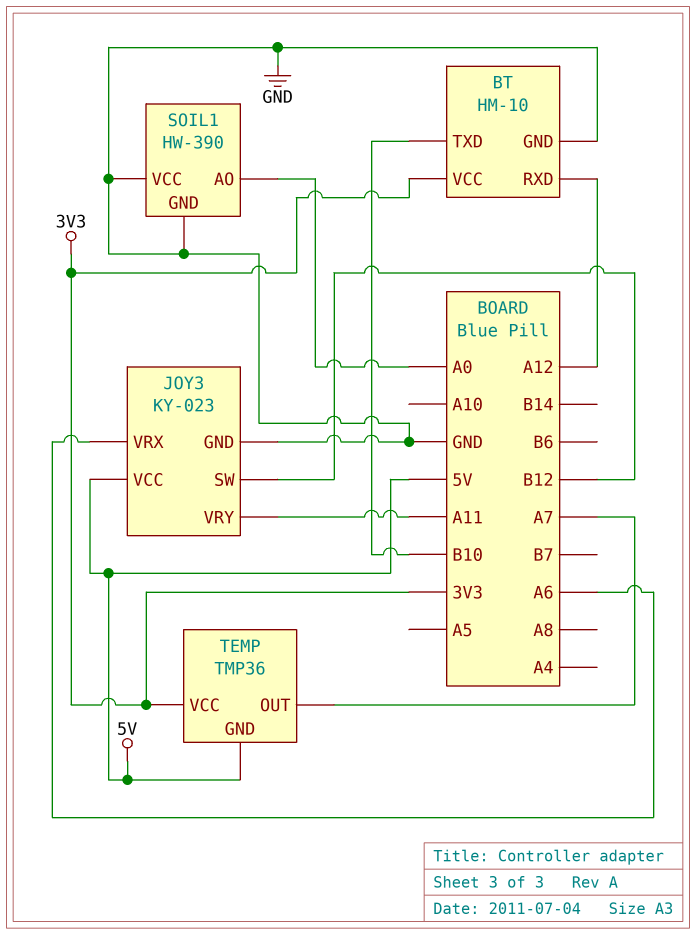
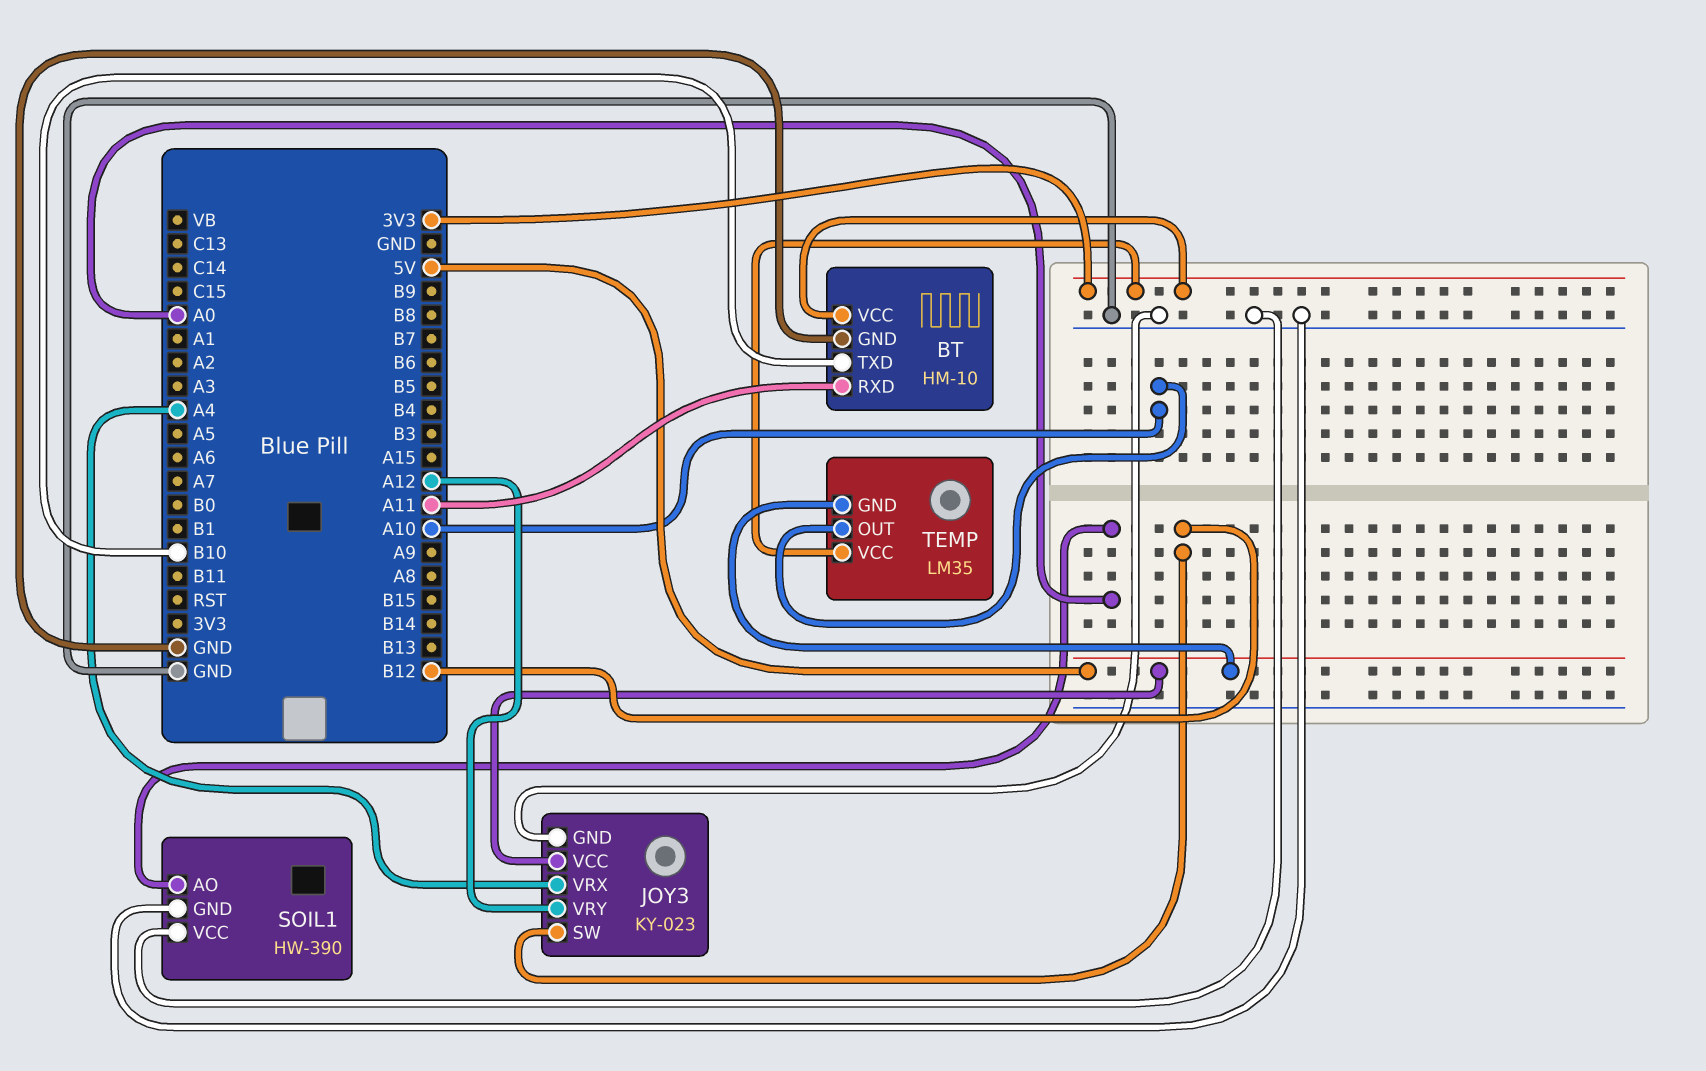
BT pin RXD: A12 -> A11
JOY3 pin VRX: A6 -> A4
JOY3 pin VRY: A11 -> A12
TEMP: TMP36 -> LM35
TEMP pin OUT: A7 -> A10

